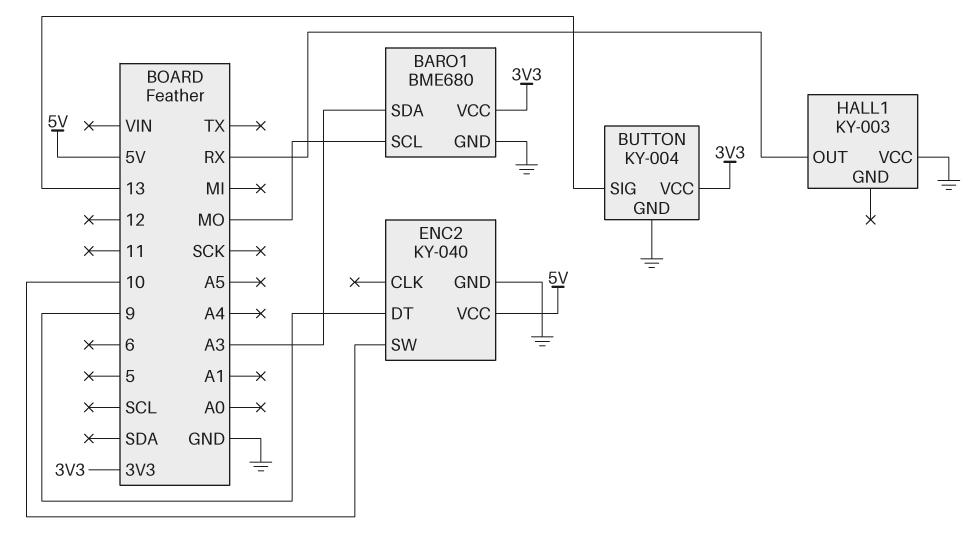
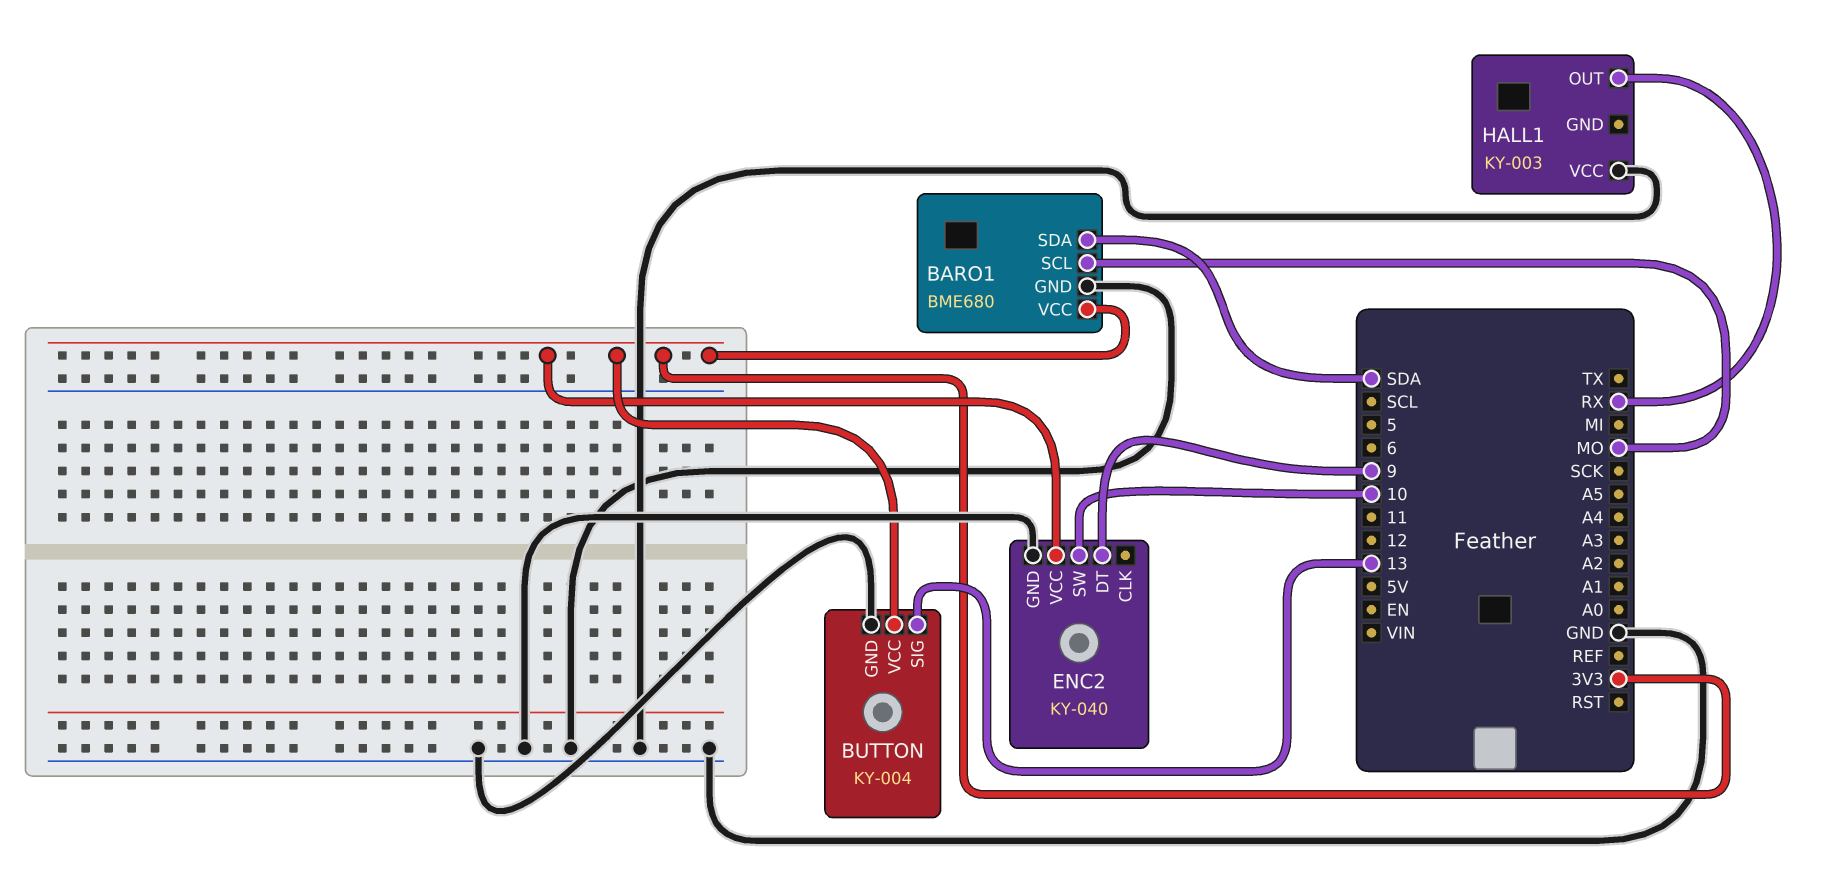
BARO1 pin SDA: A3 -> SDA
ENC2 pin VCC: 5V -> 3V3

